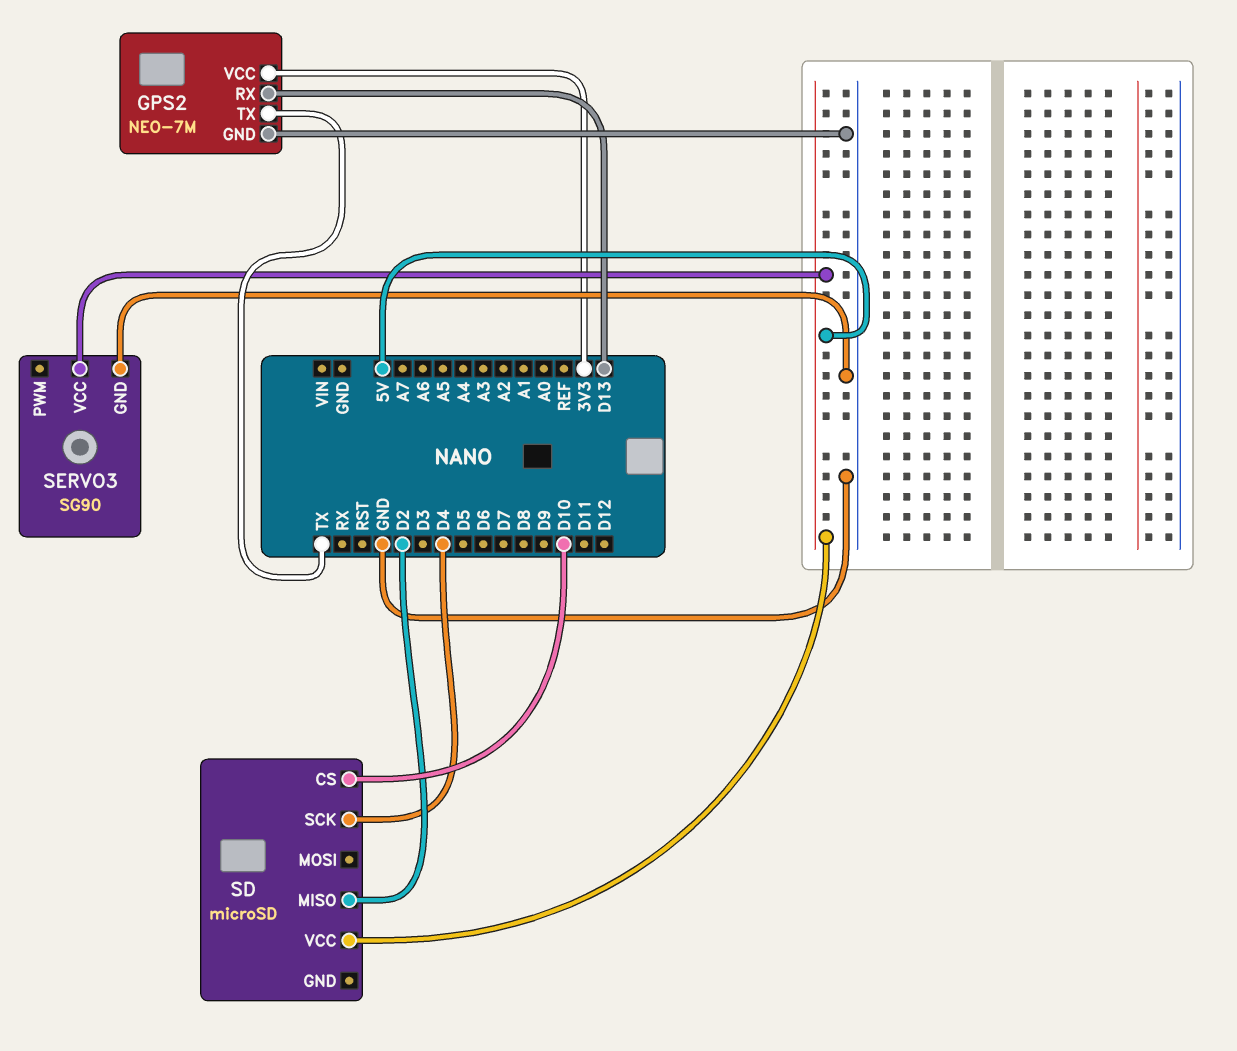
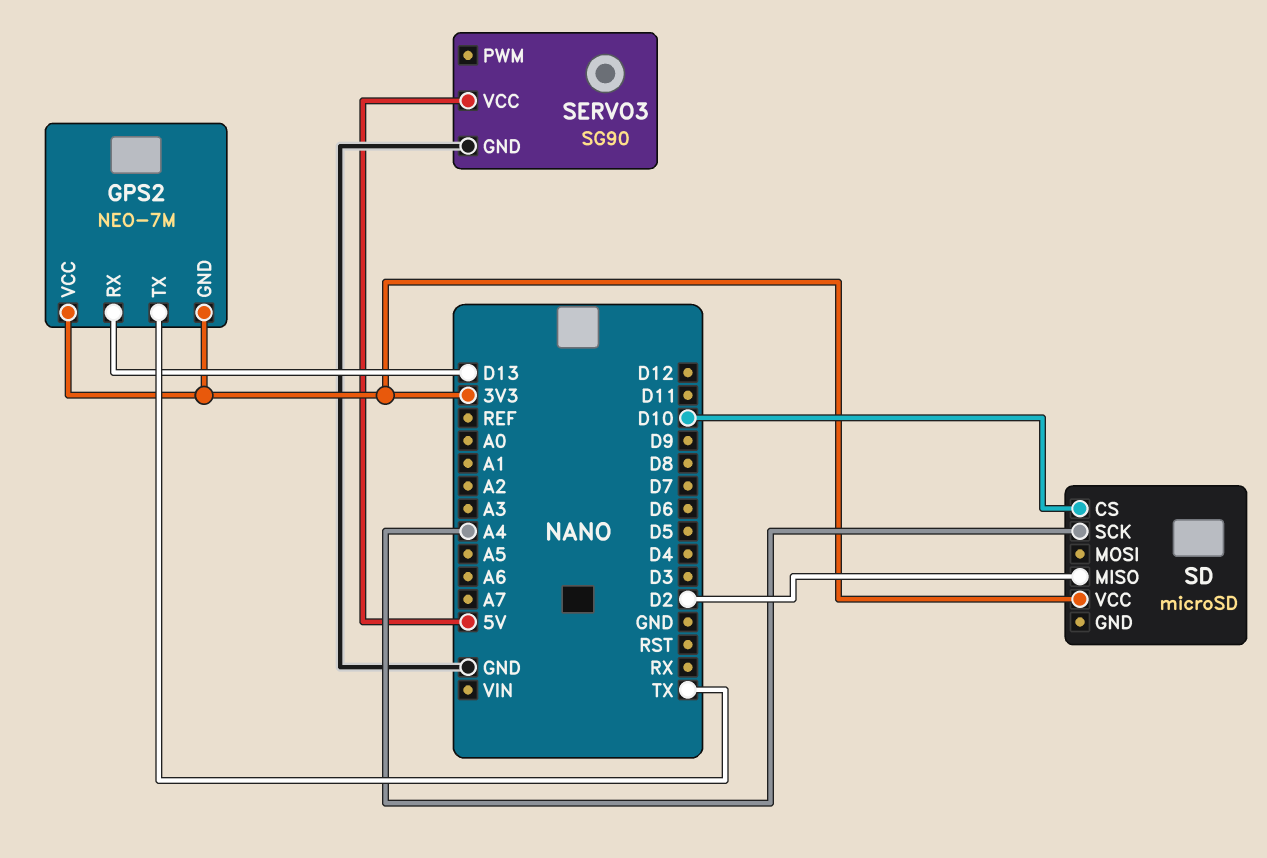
GPS2 pin GND: GND -> 3V3
SD pin SCK: D4 -> A4
SD pin VCC: 5V -> 3V3

